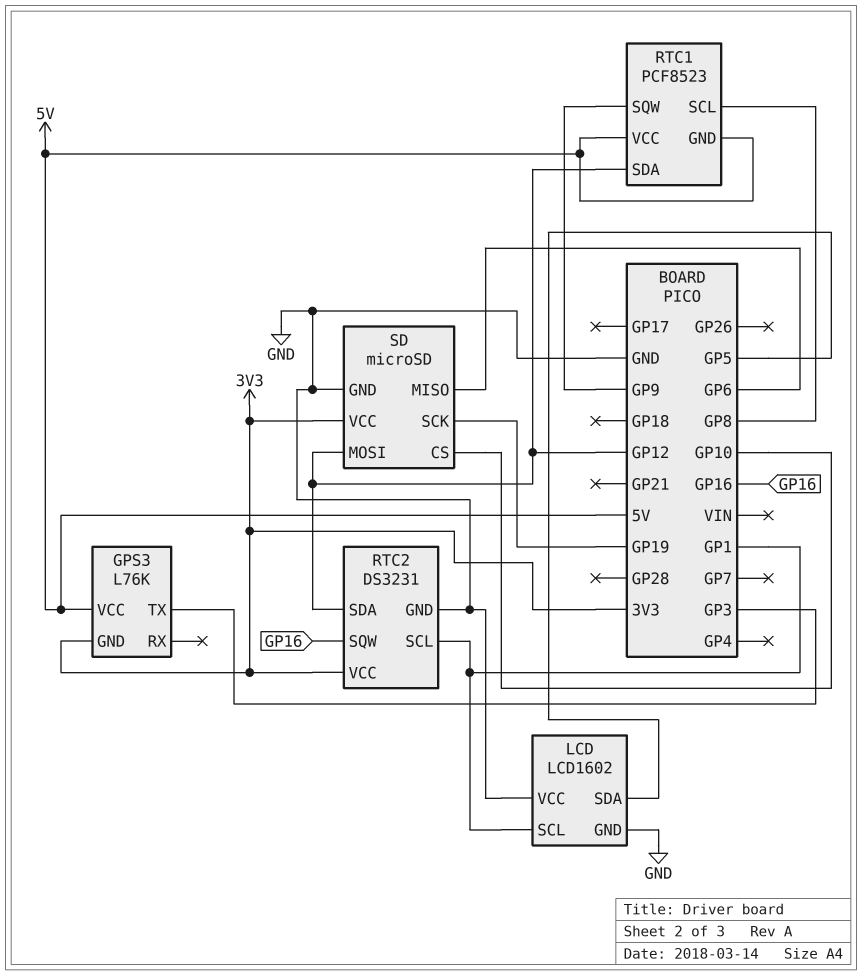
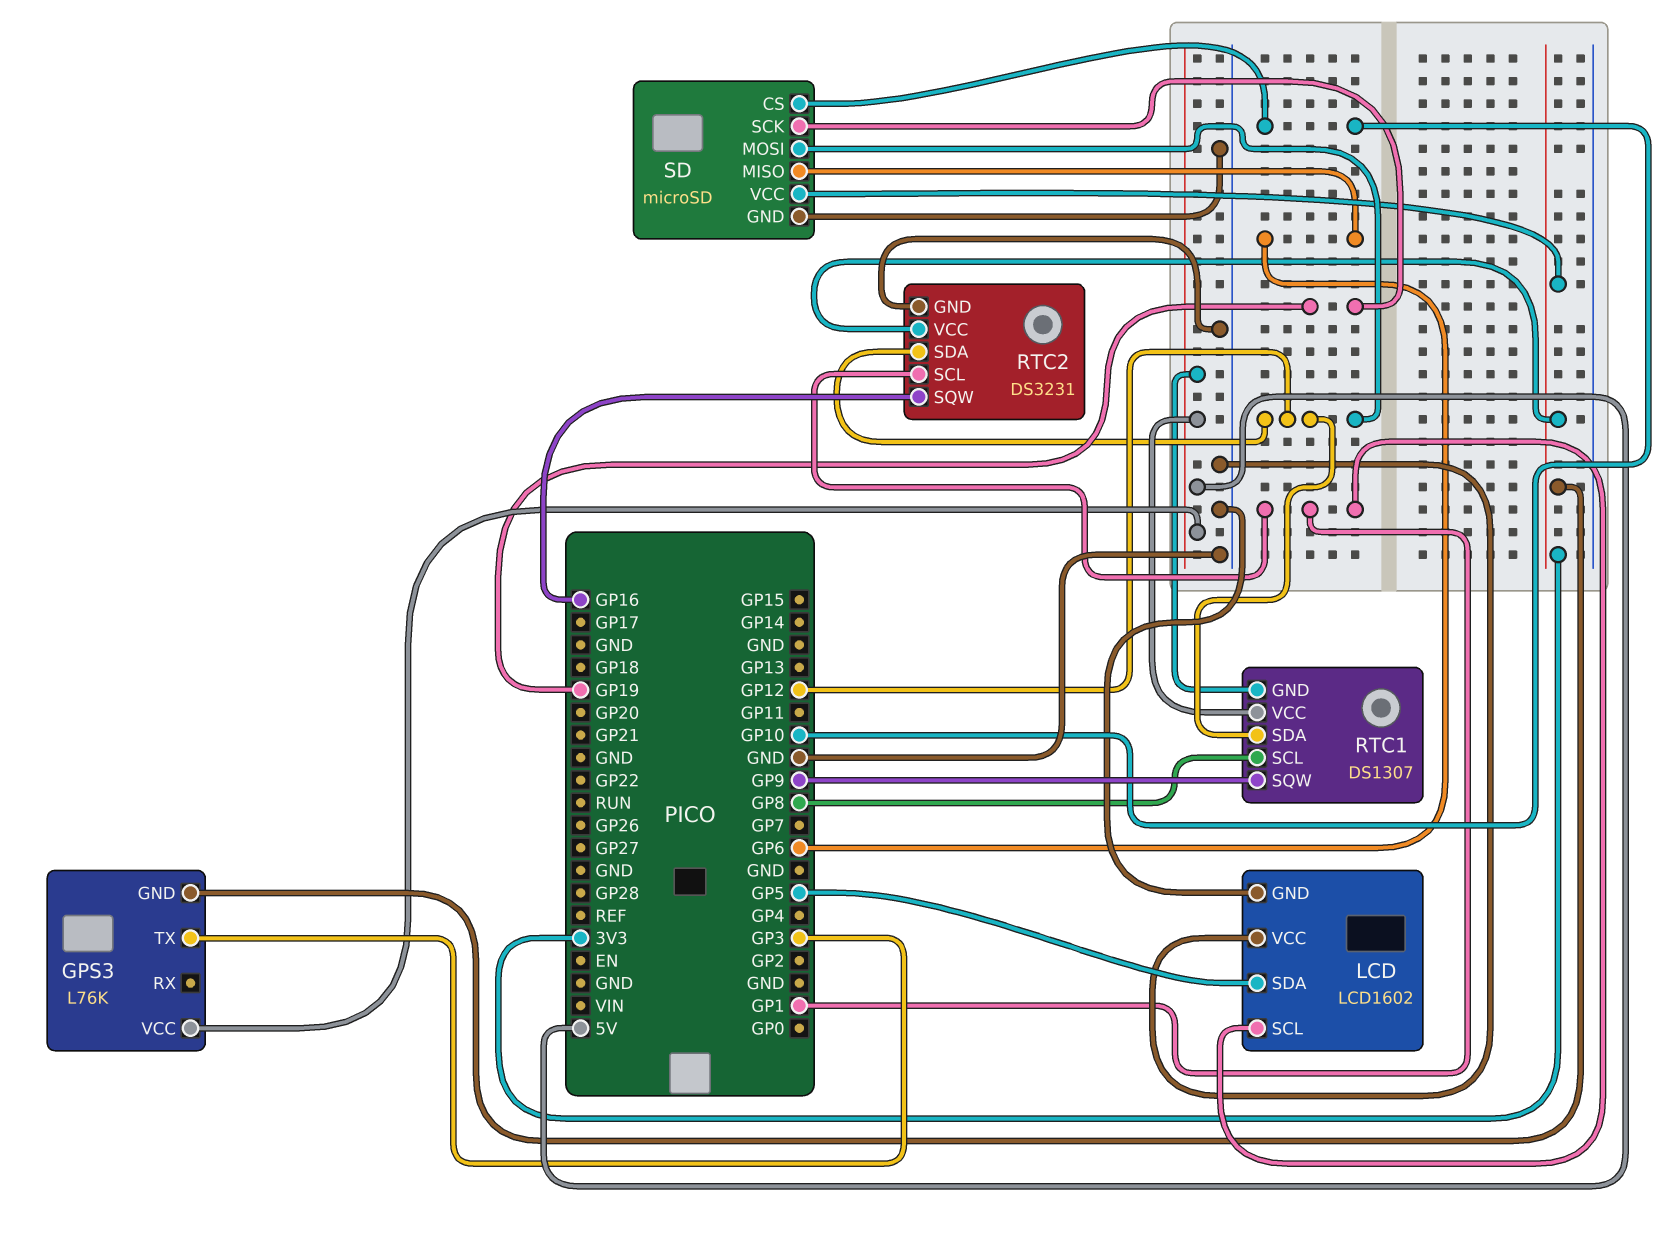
RTC1: PCF8523 -> DS1307

